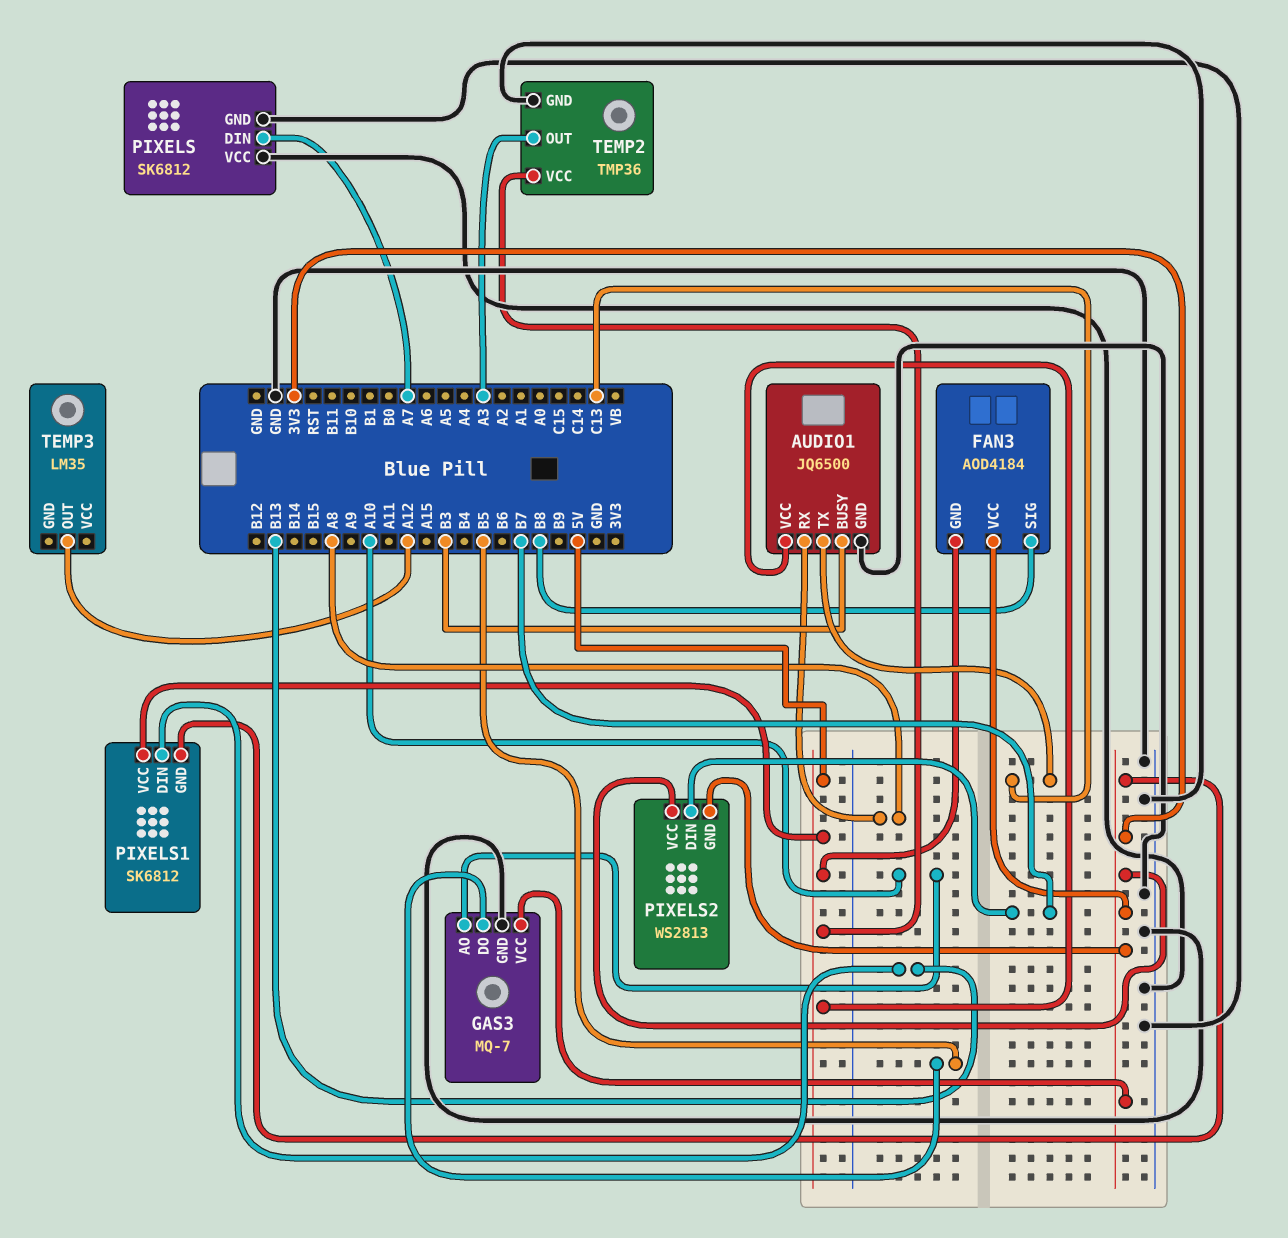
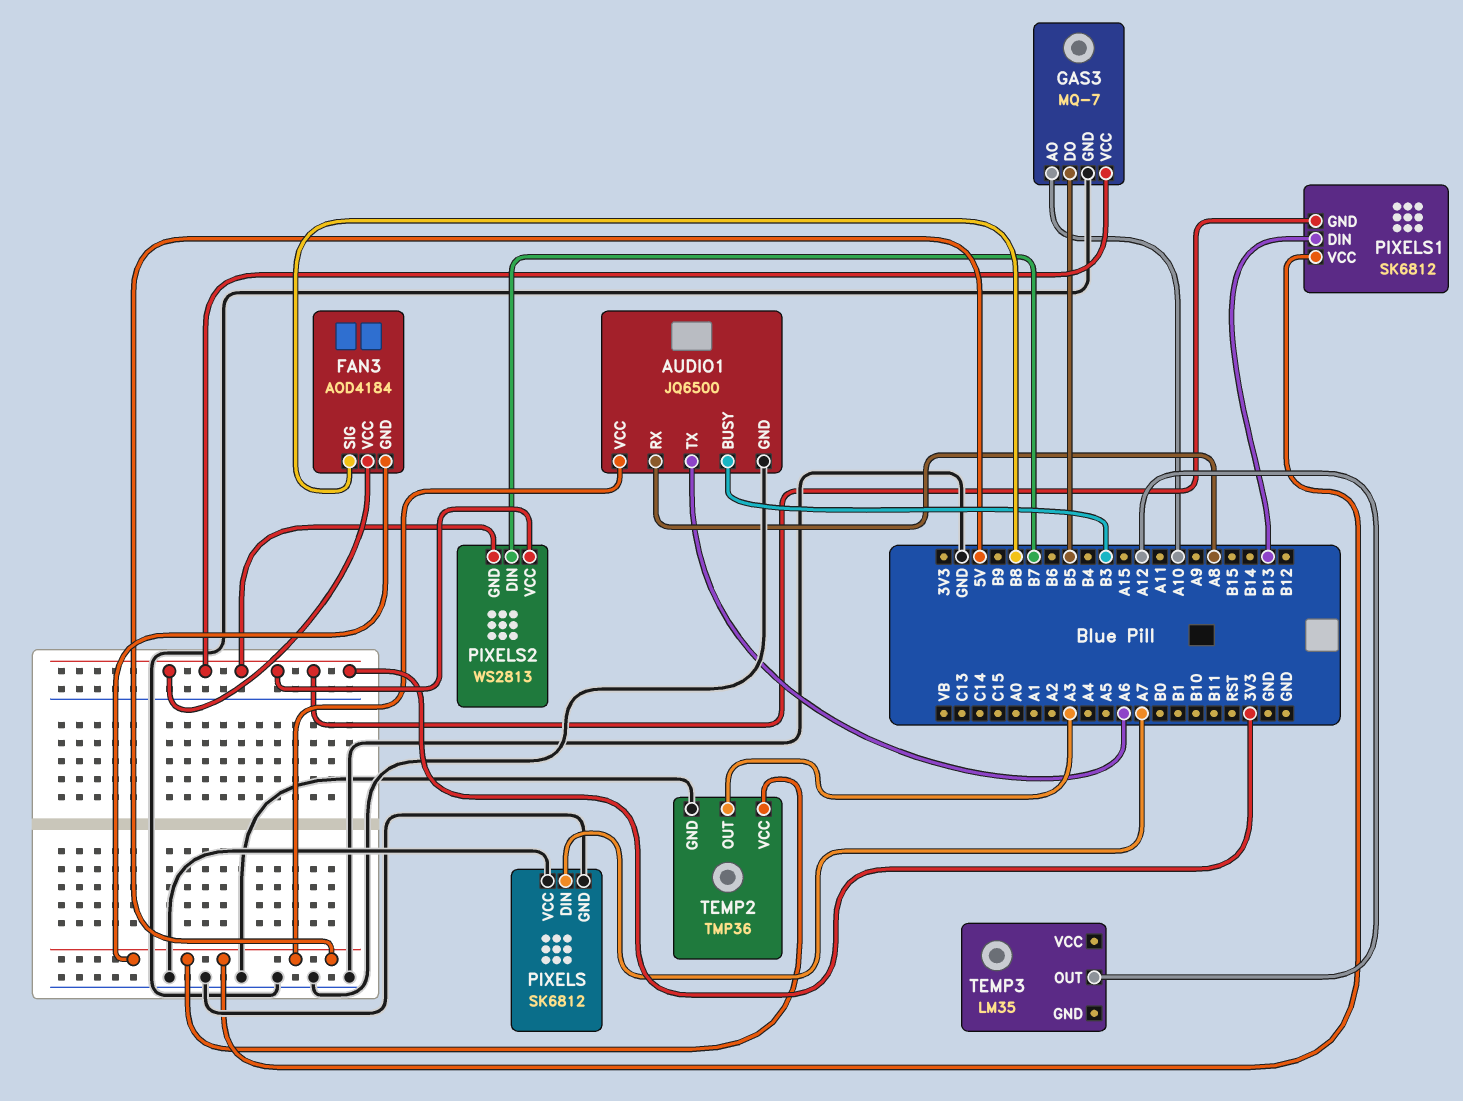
AUDIO1 pin TX: C13 -> A6

